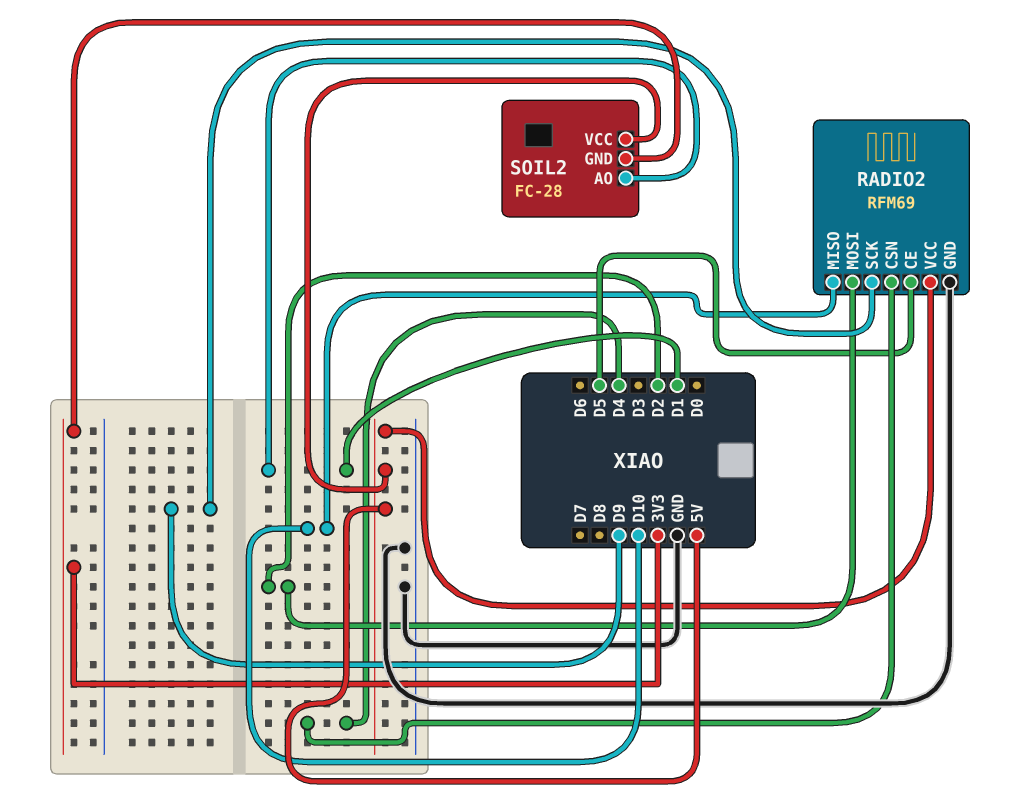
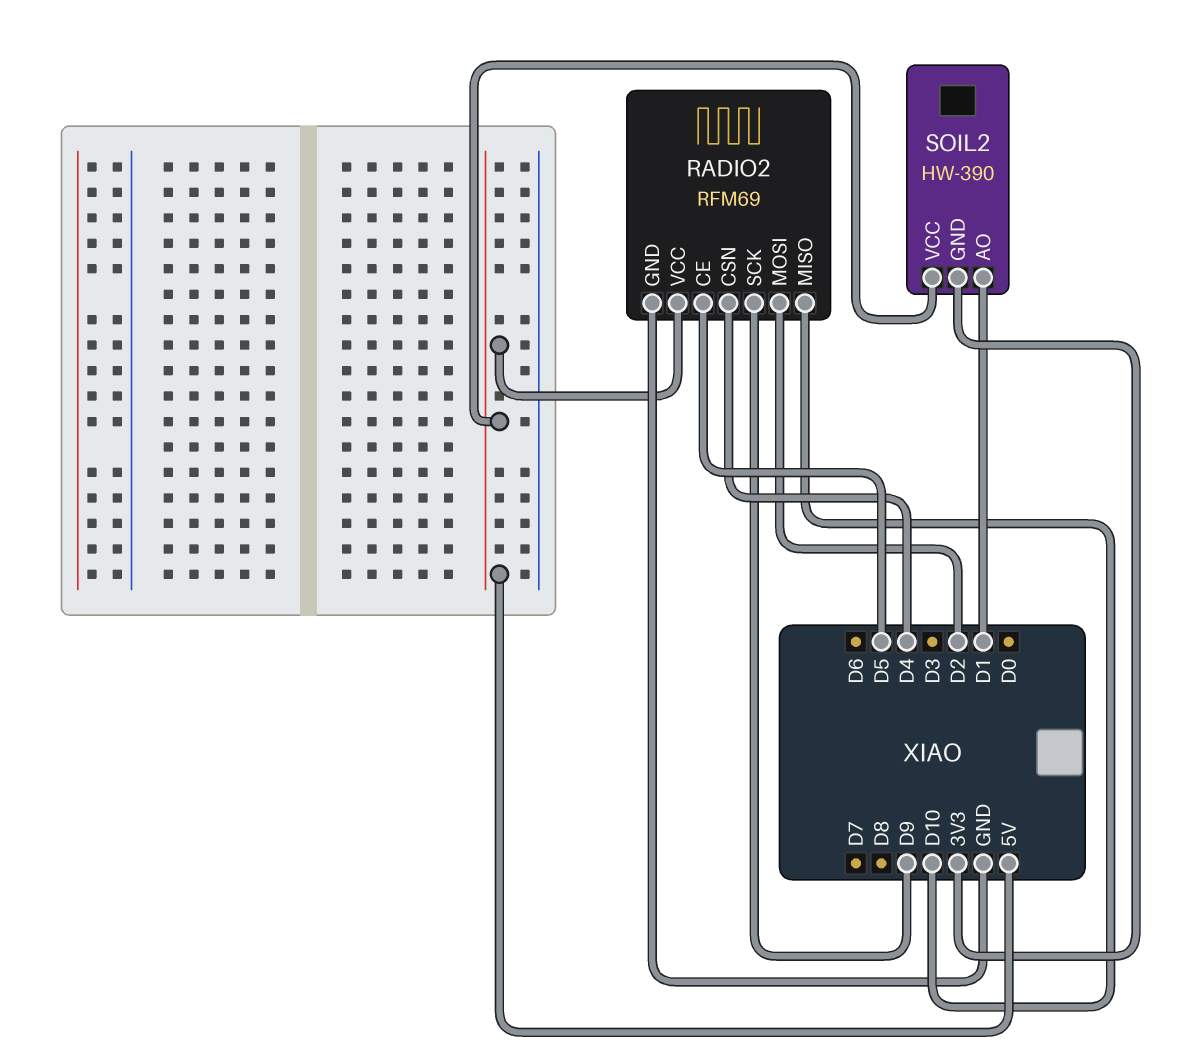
SOIL2: FC-28 -> HW-390

